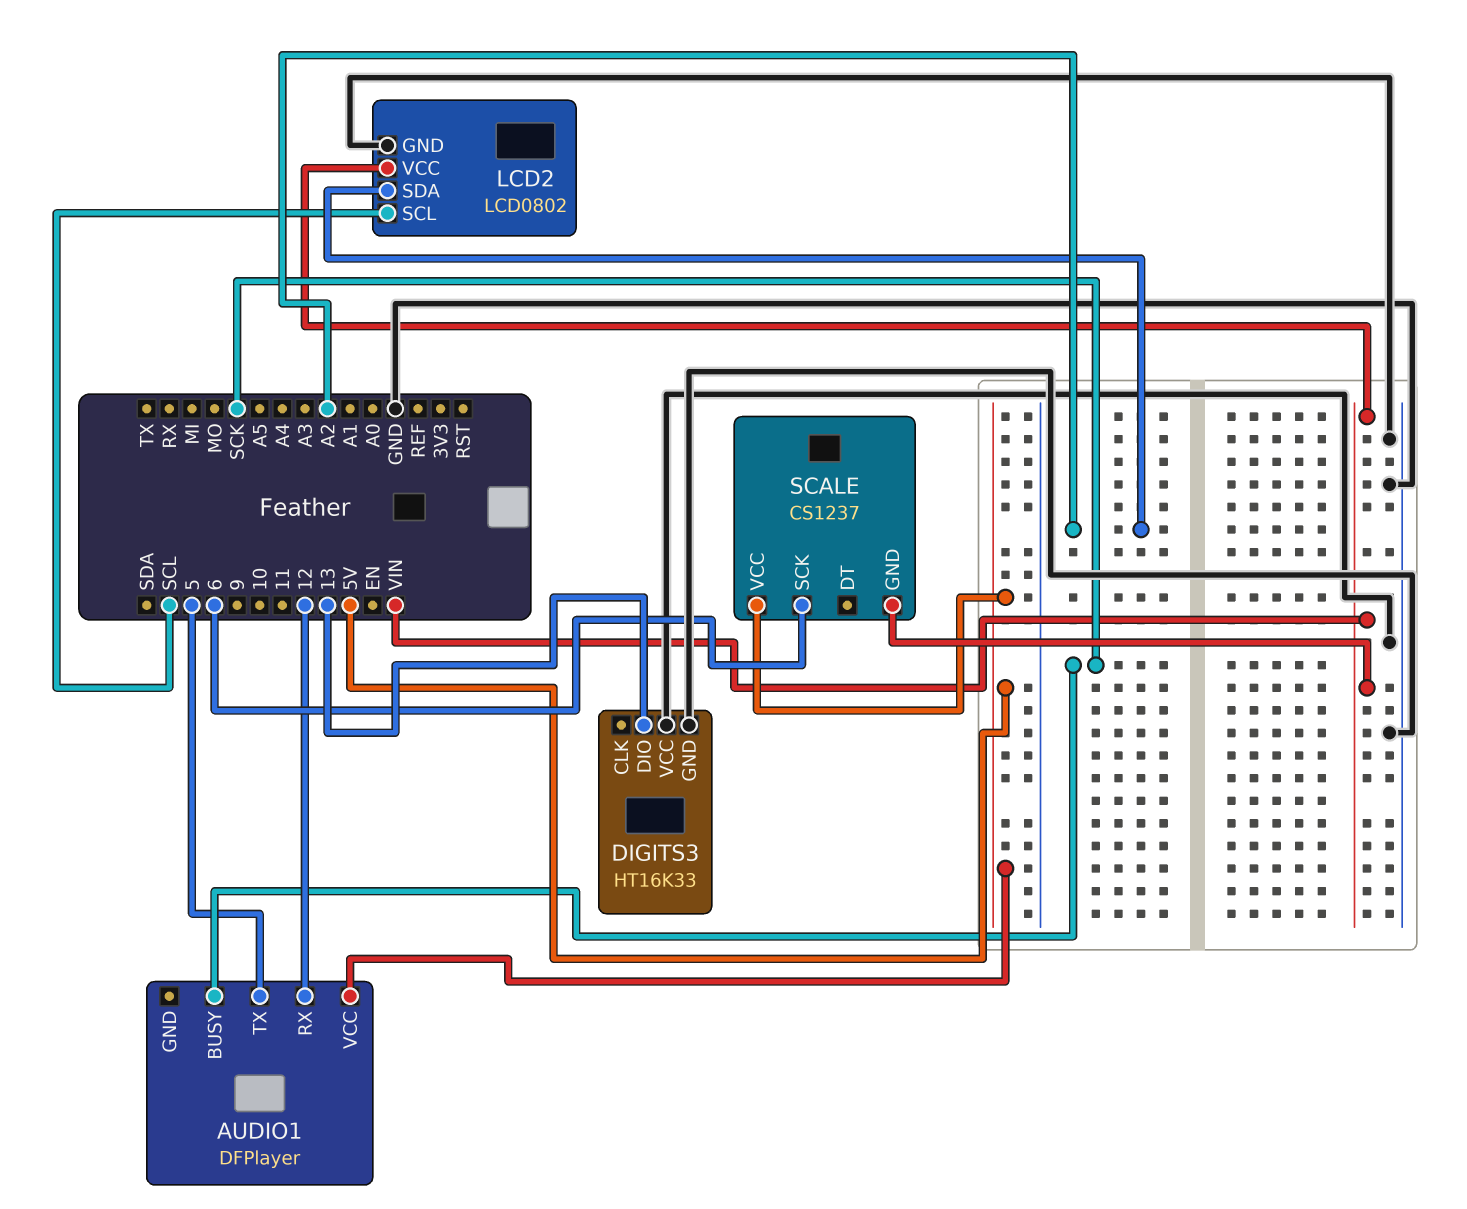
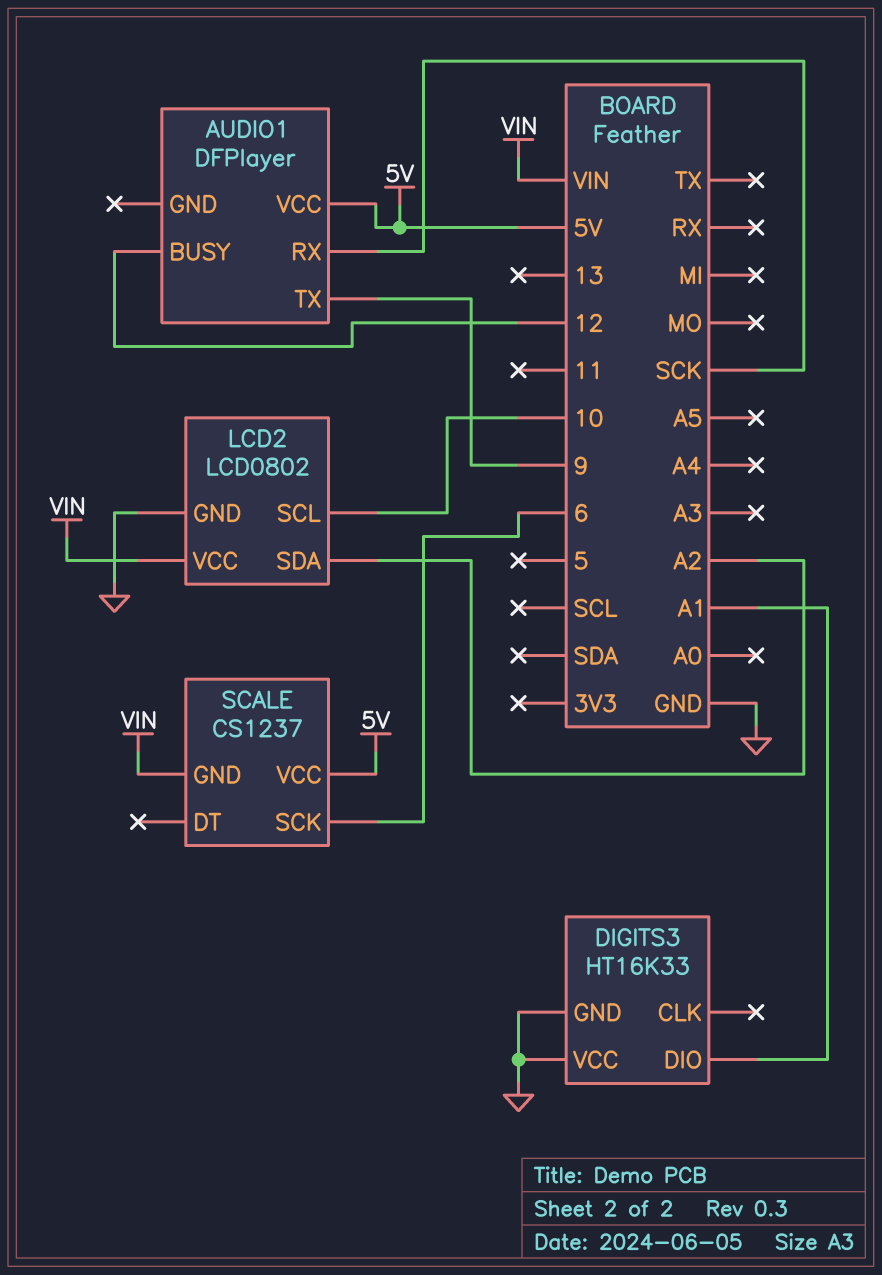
AUDIO1 pin BUSY: SCK -> 12
AUDIO1 pin RX: 12 -> SCK
AUDIO1 pin TX: 5 -> 9
DIGITS3 pin DIO: 13 -> A1
LCD2 pin SCL: SCL -> 10

